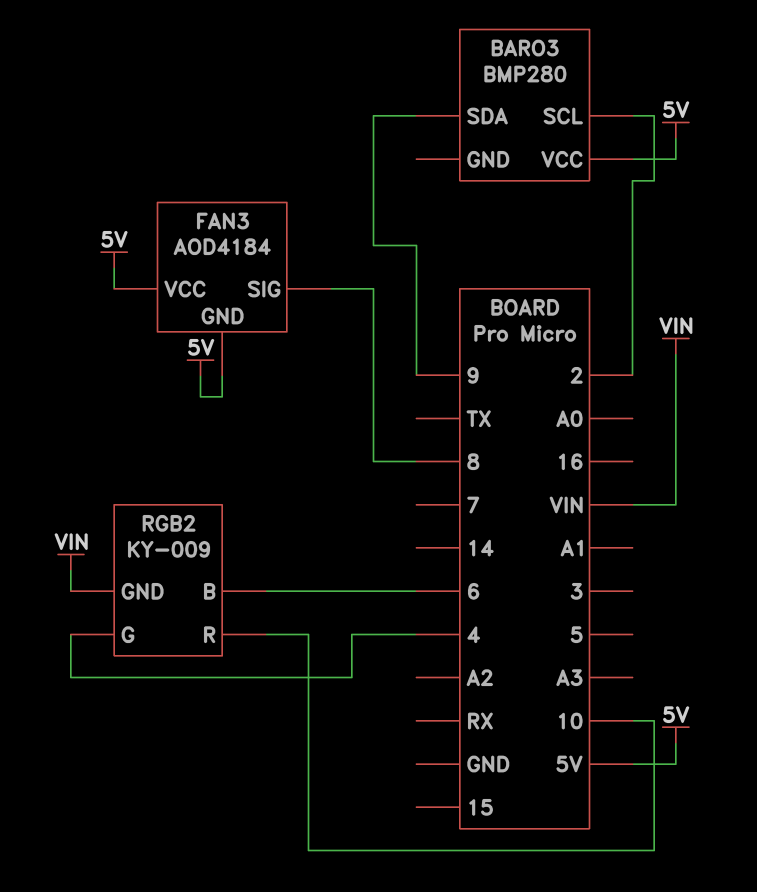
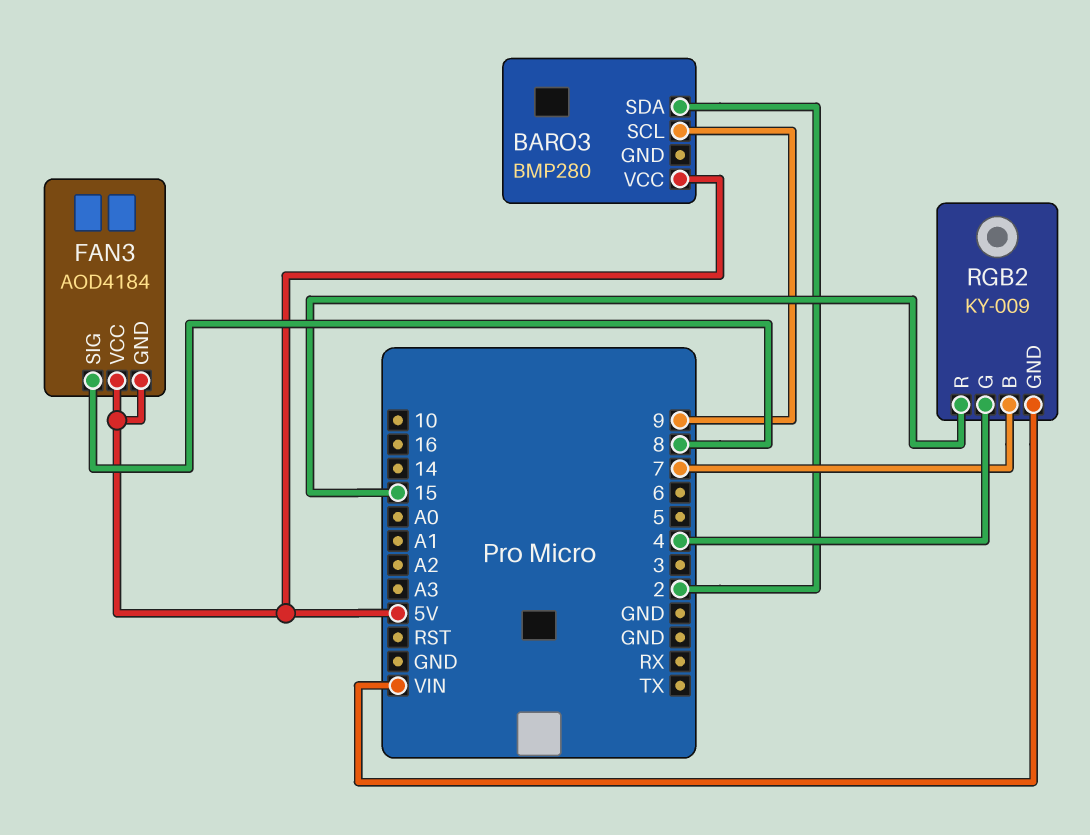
BARO3 pin SCL: 2 -> 9
BARO3 pin SDA: 9 -> 2
RGB2 pin B: 6 -> 7
RGB2 pin R: 10 -> 15

